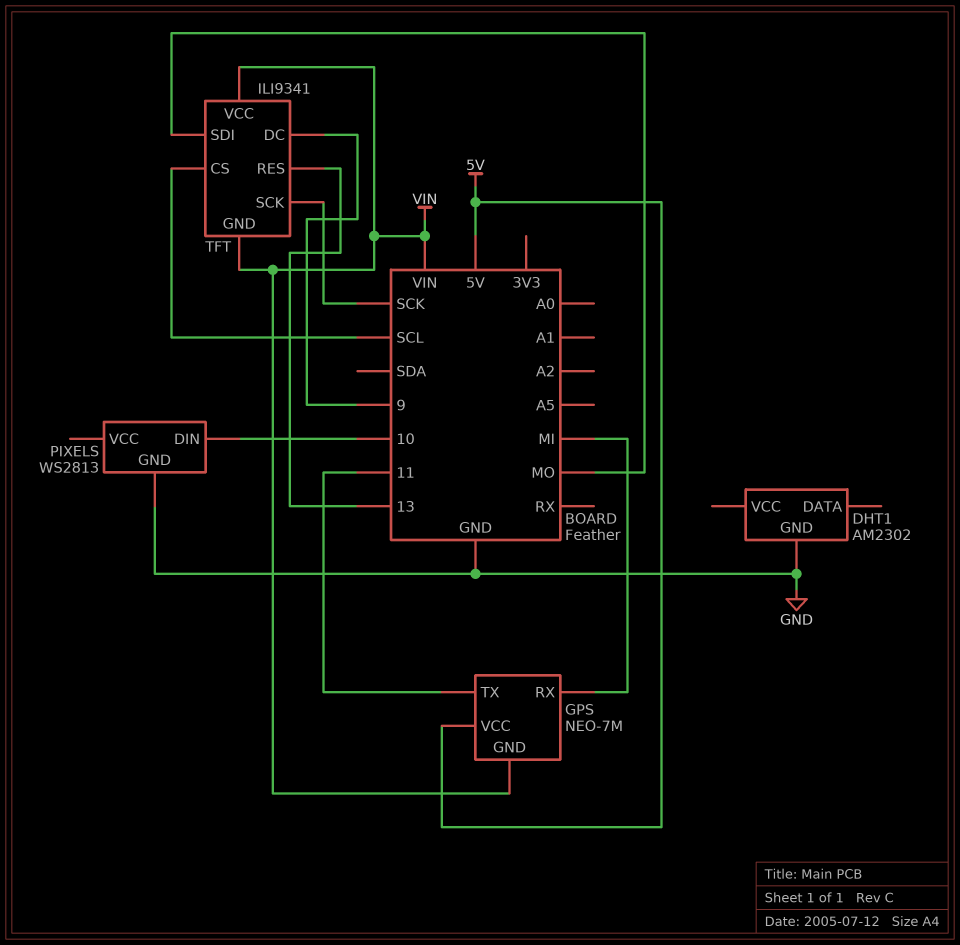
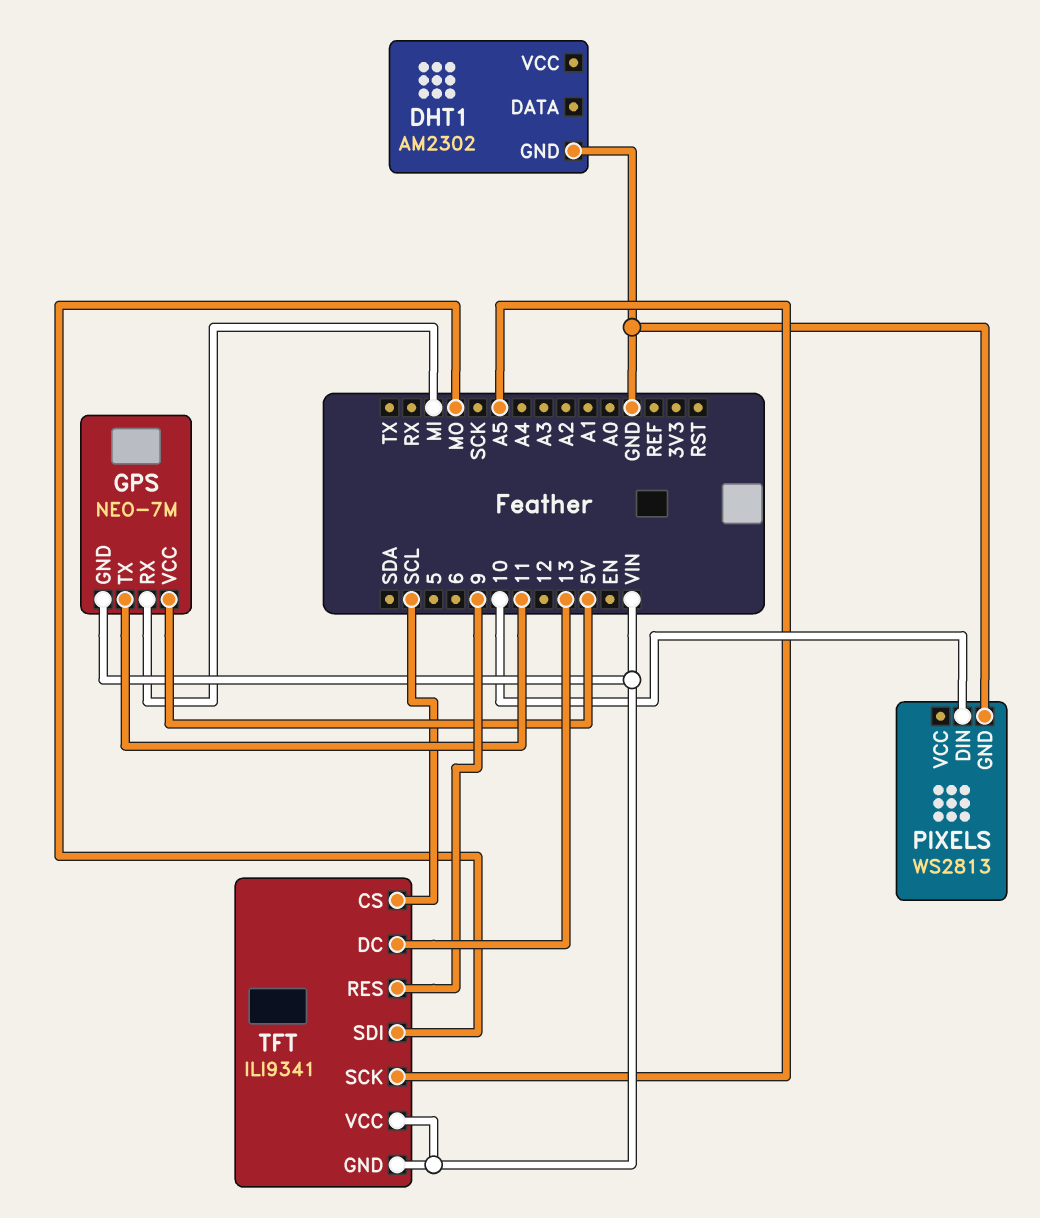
TFT pin DC: 9 -> 13
TFT pin RES: 13 -> 9
TFT pin SCK: SCK -> A5

